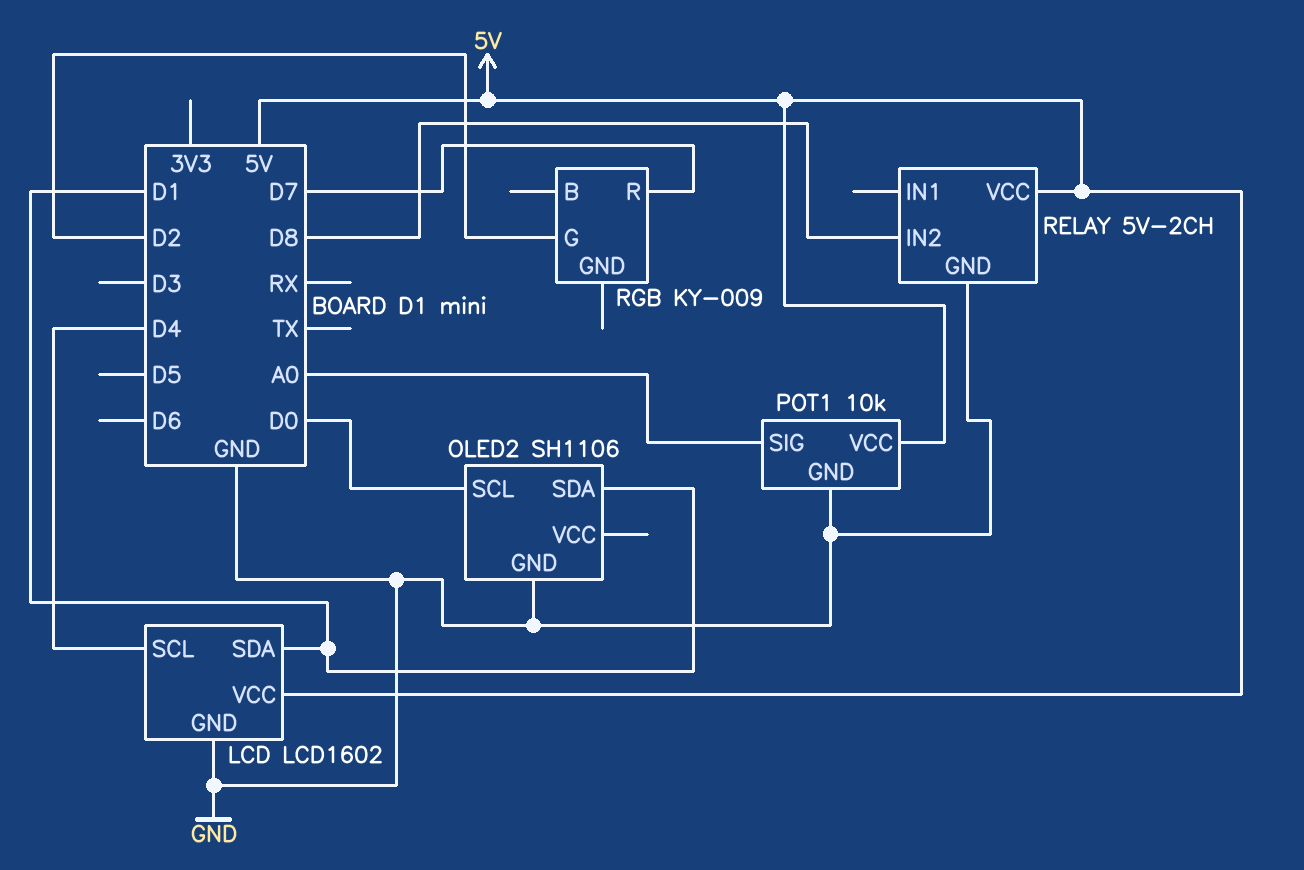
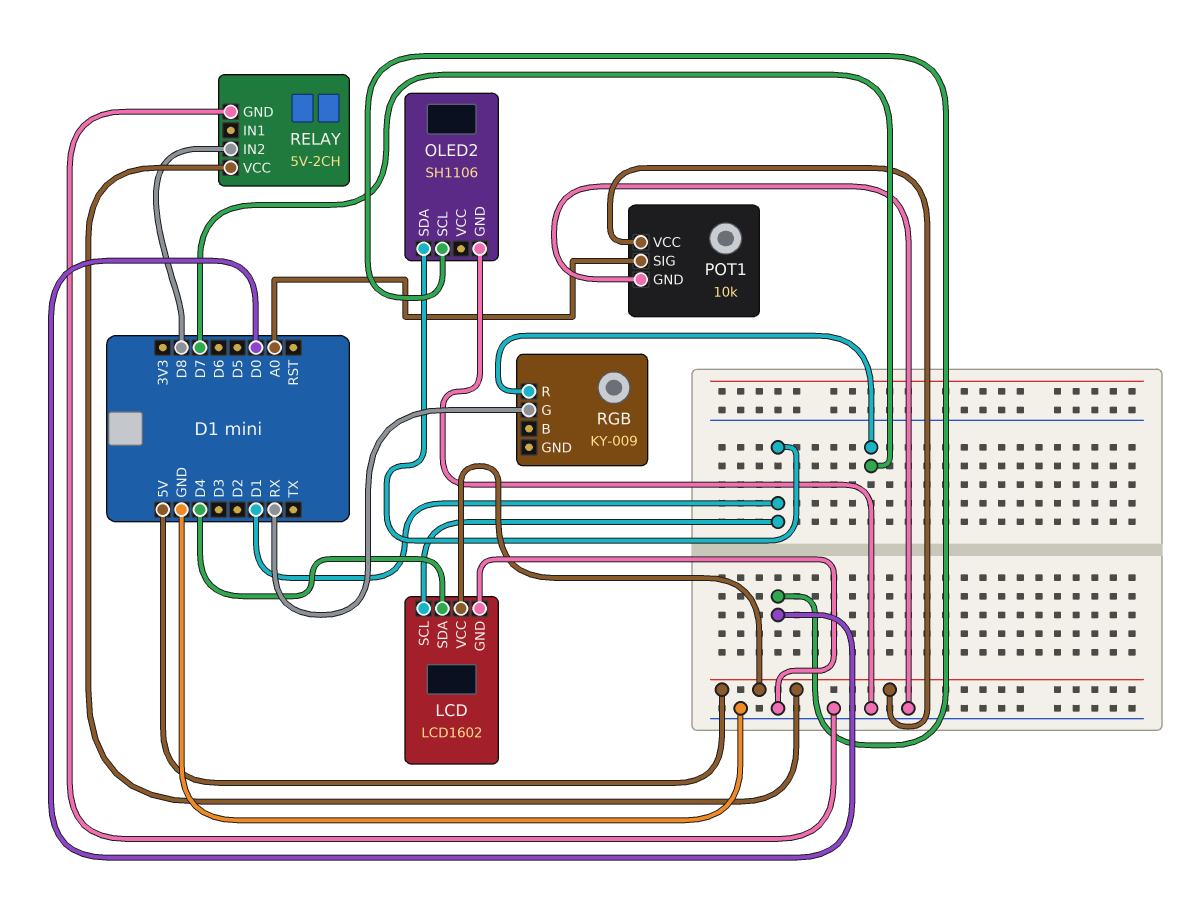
LCD pin SCL: D4 -> D1
LCD pin SDA: D1 -> D4
RGB pin G: D2 -> RX

